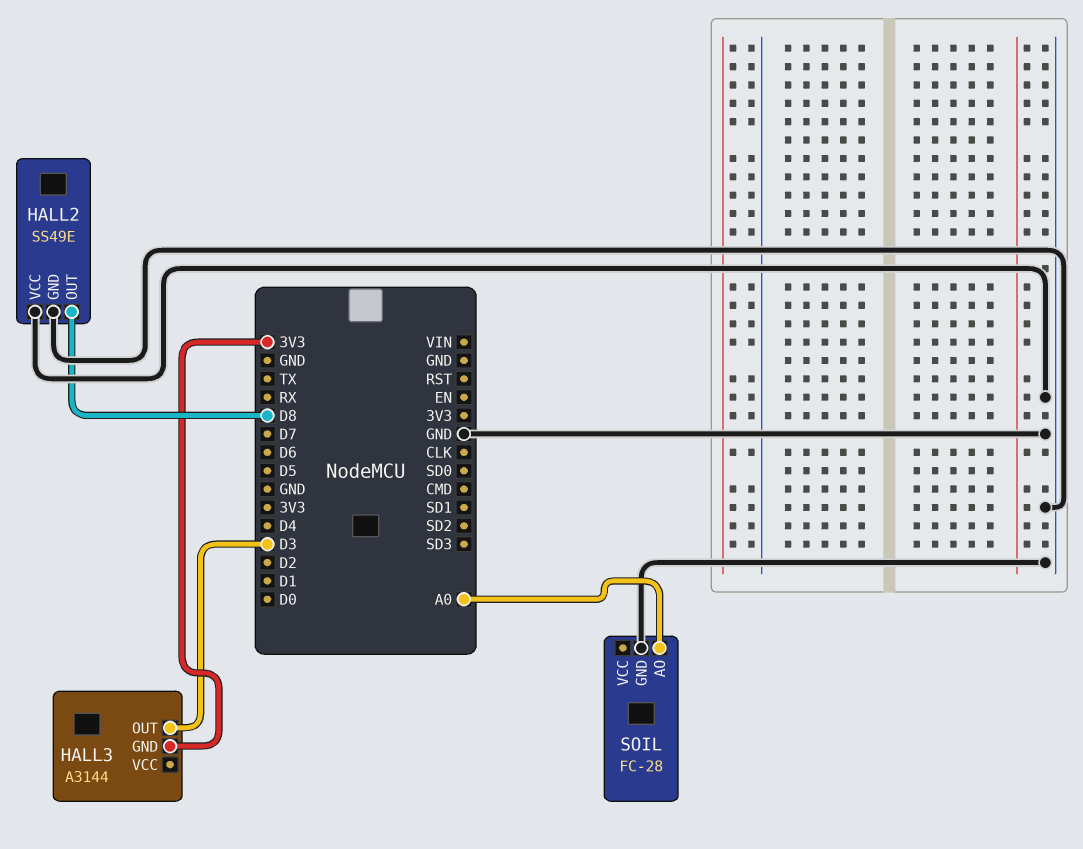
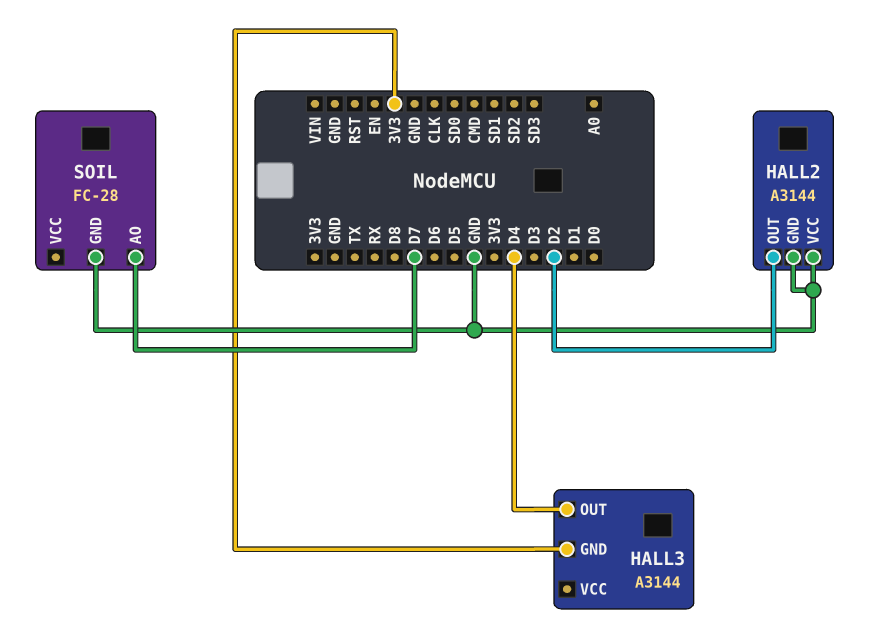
HALL2: SS49E -> A3144
HALL2 pin OUT: D8 -> D2
HALL3 pin OUT: D3 -> D4
SOIL pin AO: A0 -> D7

